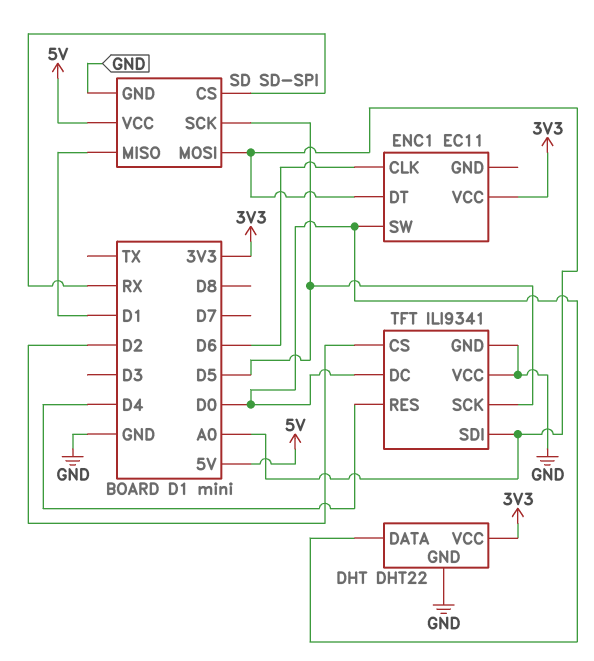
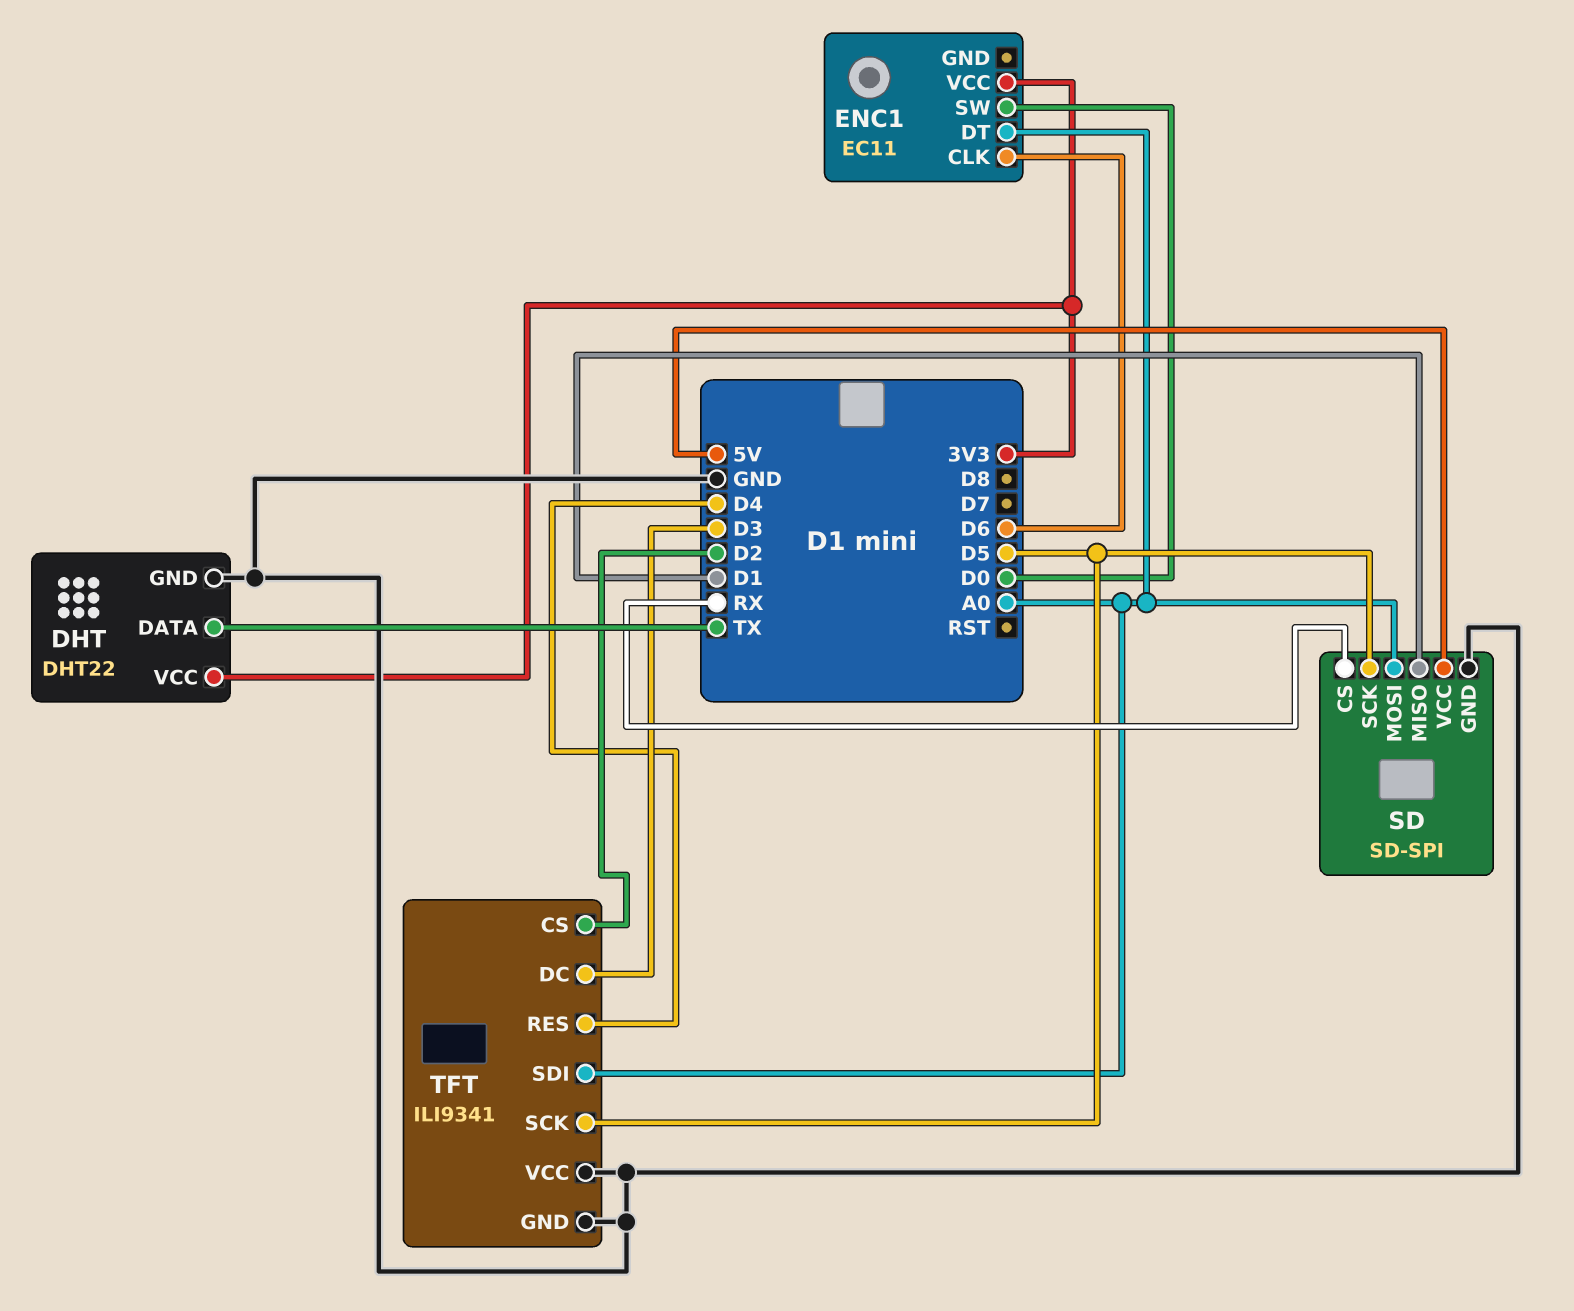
DHT pin DATA: D0 -> TX
TFT pin DC: D0 -> D3

